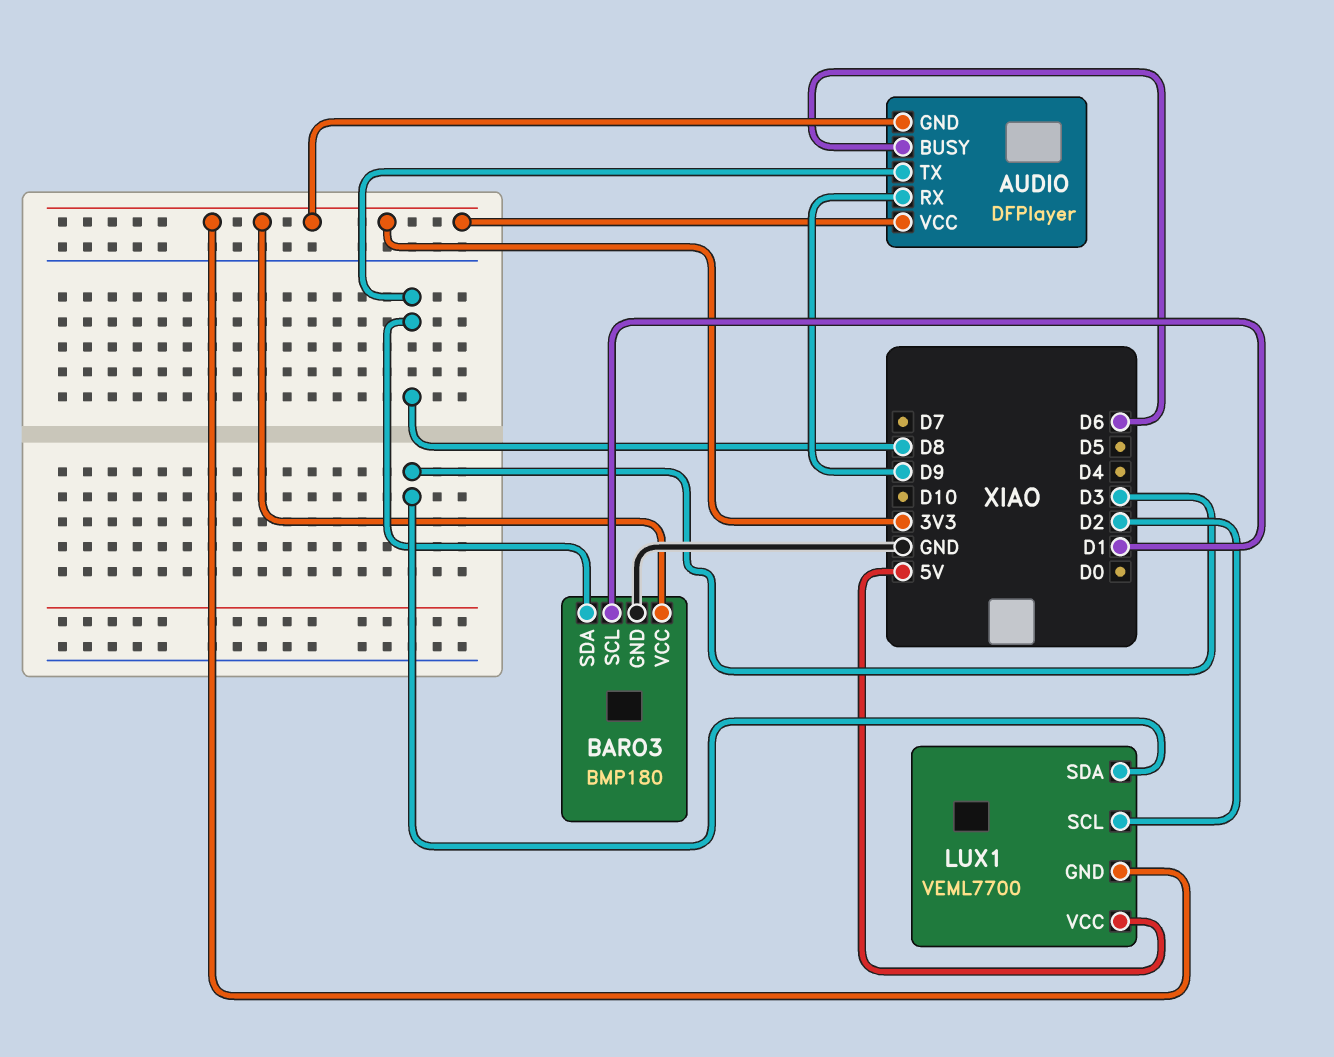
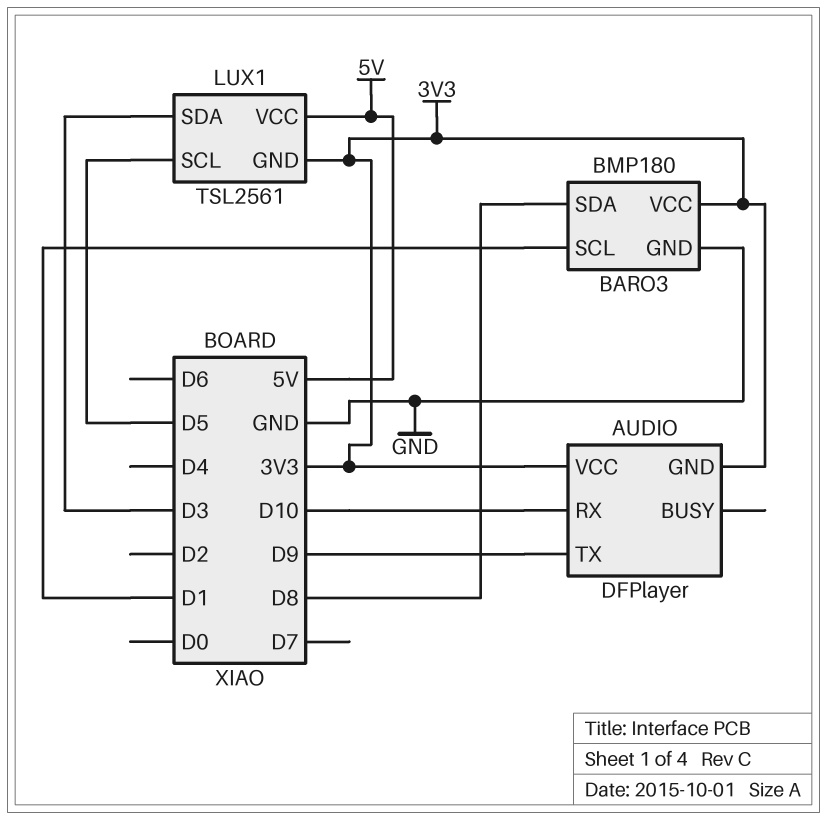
AUDIO pin BUSY: D6 -> none
AUDIO pin RX: D9 -> D10
AUDIO pin TX: D8 -> D9
LUX1: VEML7700 -> TSL2561
LUX1 pin SCL: D2 -> D5

